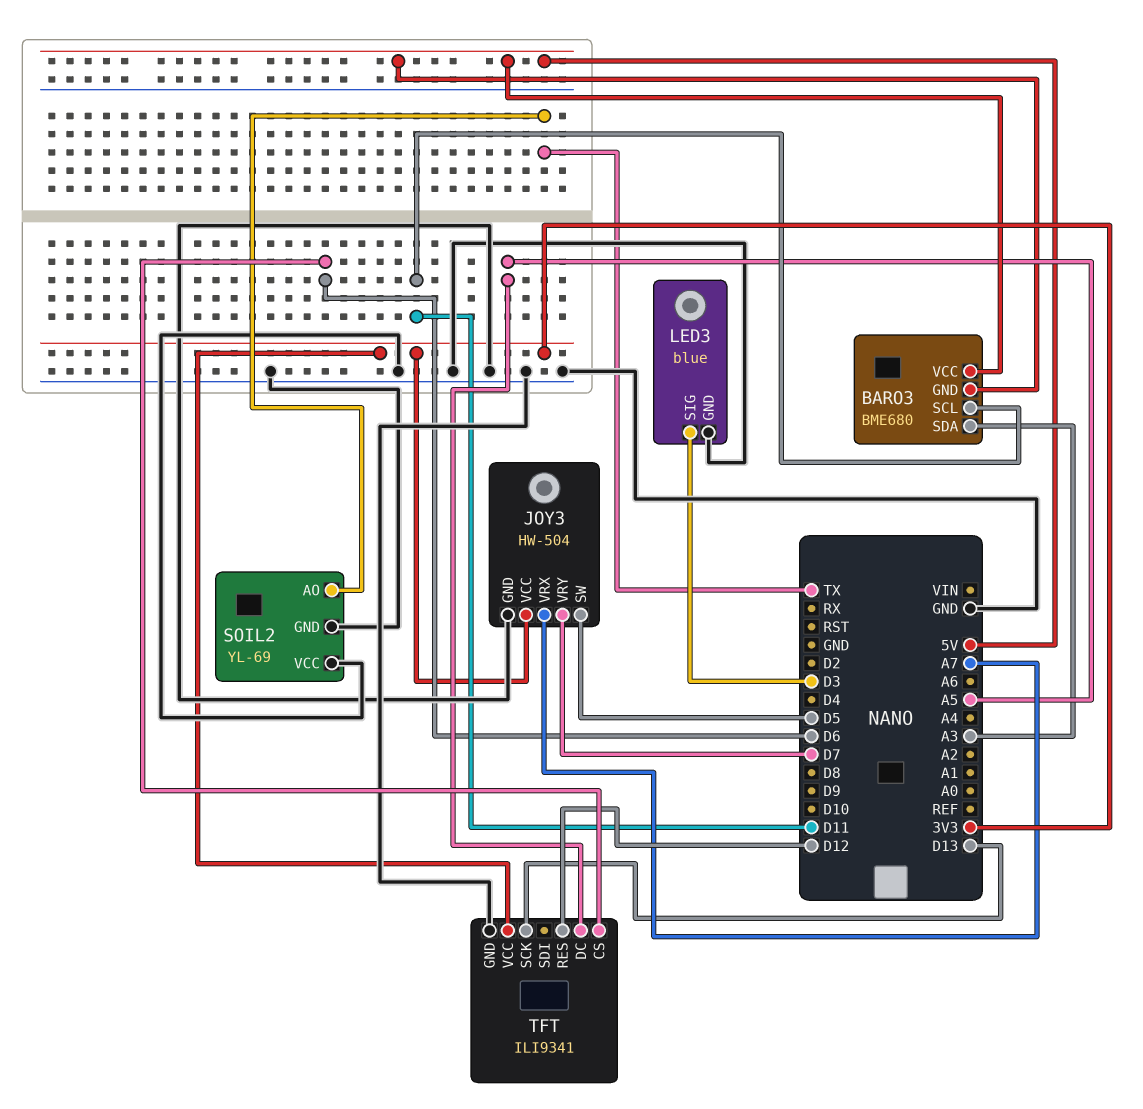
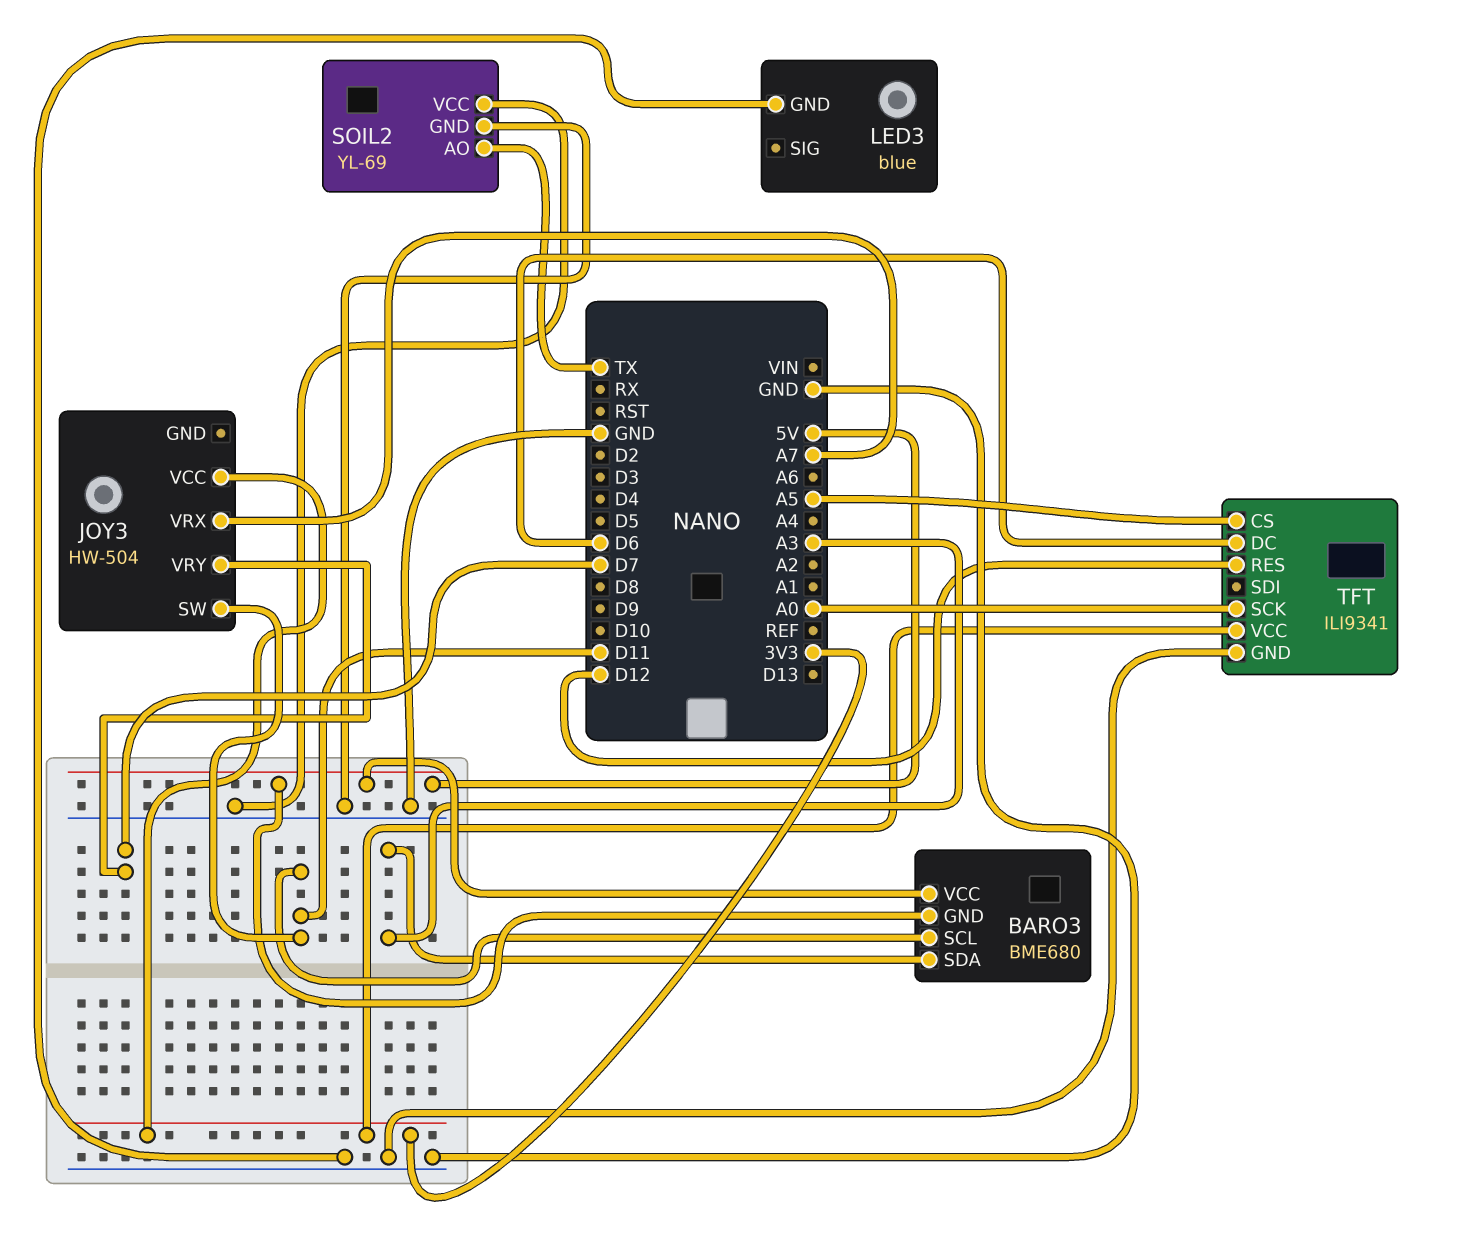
JOY3 pin GND: GND -> none
JOY3 pin SW: D5 -> D11
LED3 pin SIG: D3 -> none
TFT pin CS: D6 -> A5
TFT pin DC: A5 -> D6
TFT pin SCK: D13 -> A0

